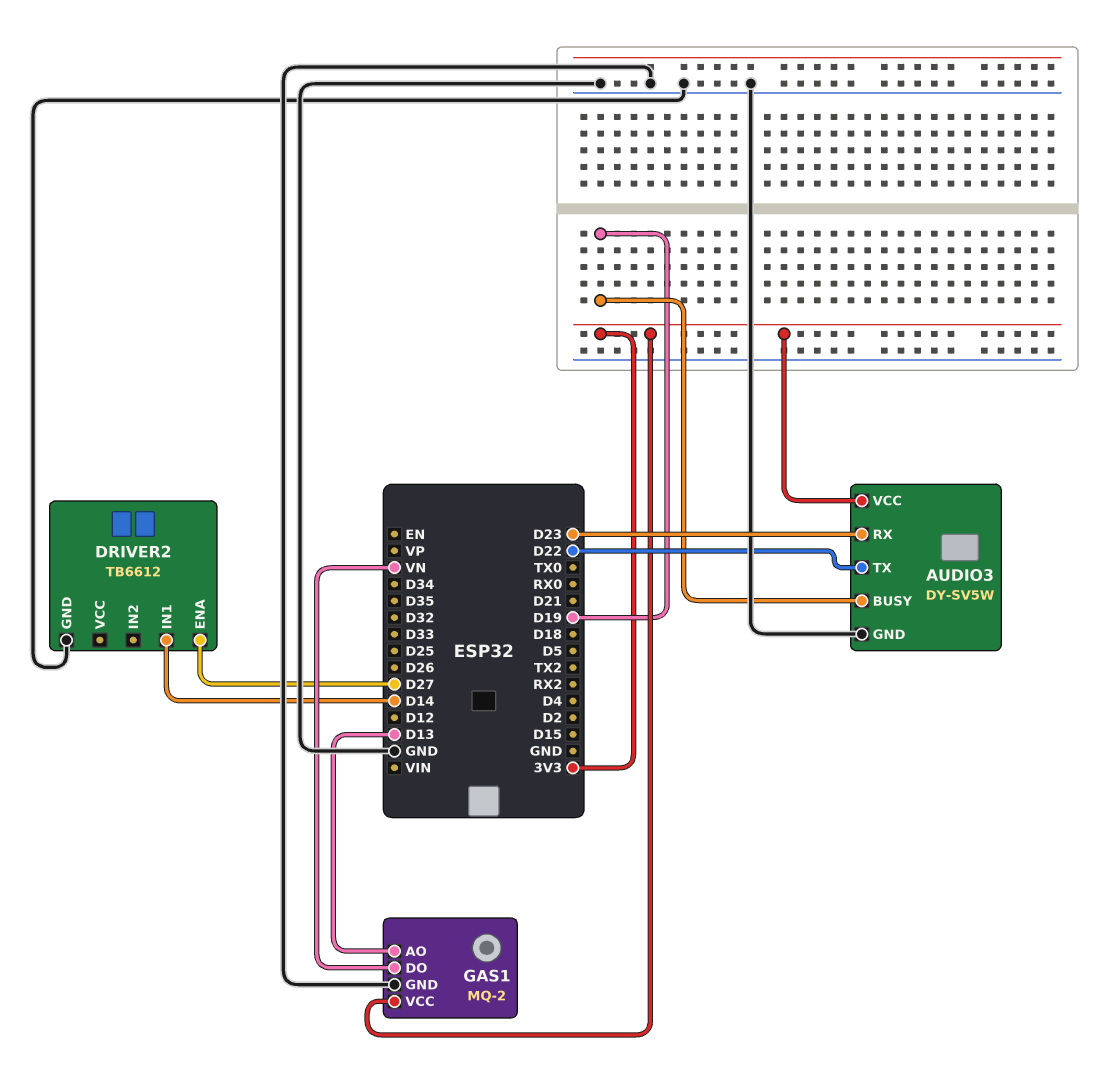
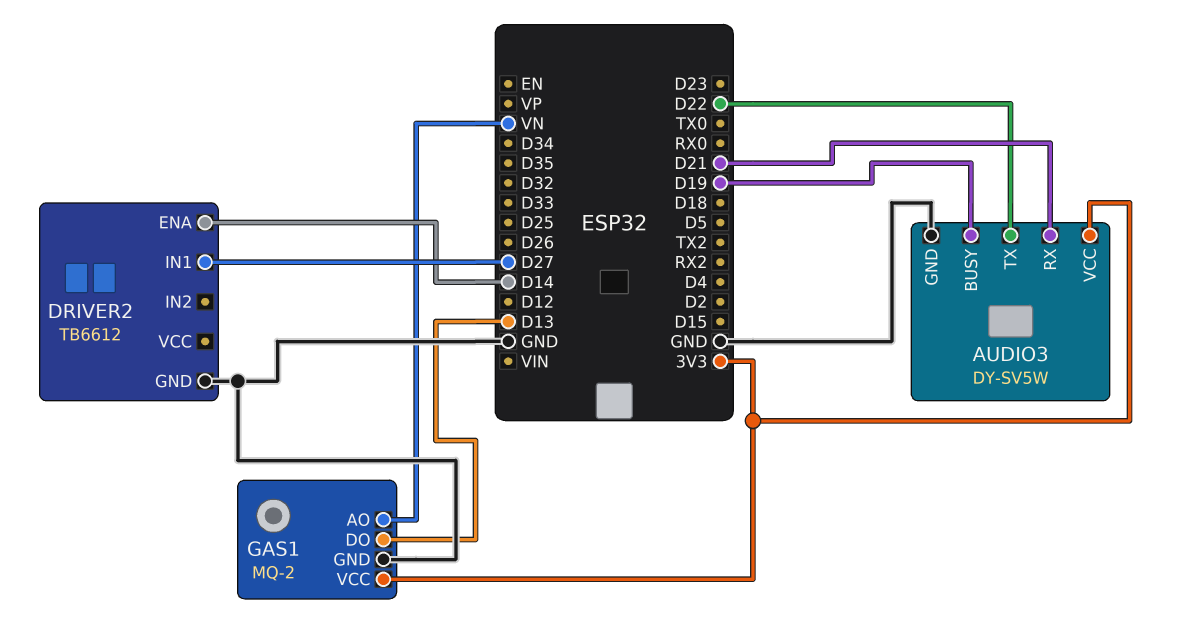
AUDIO3 pin RX: D23 -> D21
DRIVER2 pin ENA: D27 -> D14
DRIVER2 pin IN1: D14 -> D27
GAS1 pin AO: D13 -> VN
GAS1 pin DO: VN -> D13

